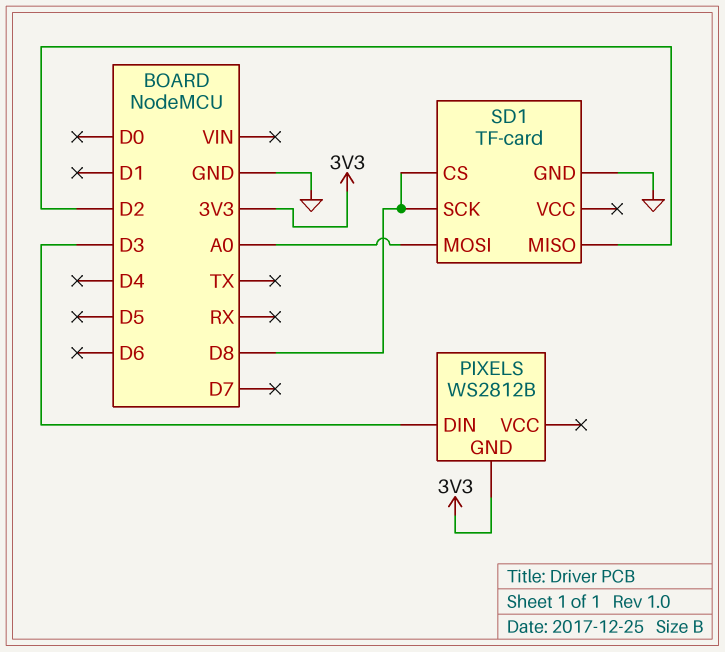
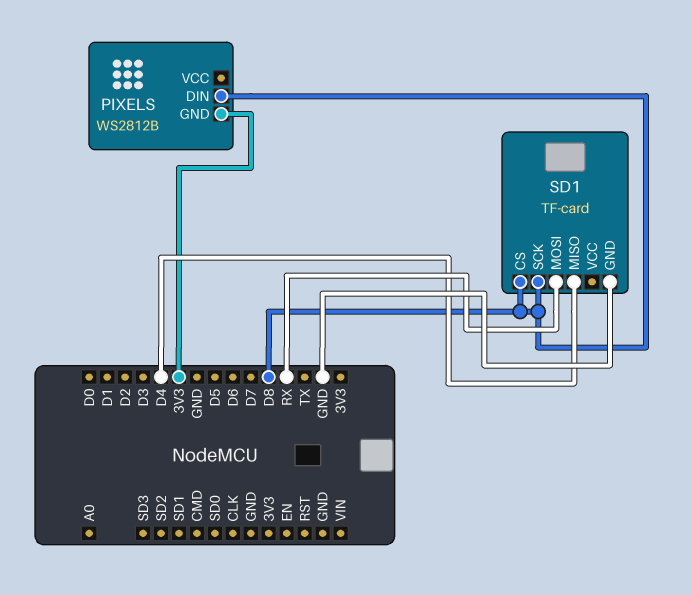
PIXELS pin DIN: D3 -> D8
SD1 pin MISO: D2 -> D4
SD1 pin MOSI: A0 -> RX

